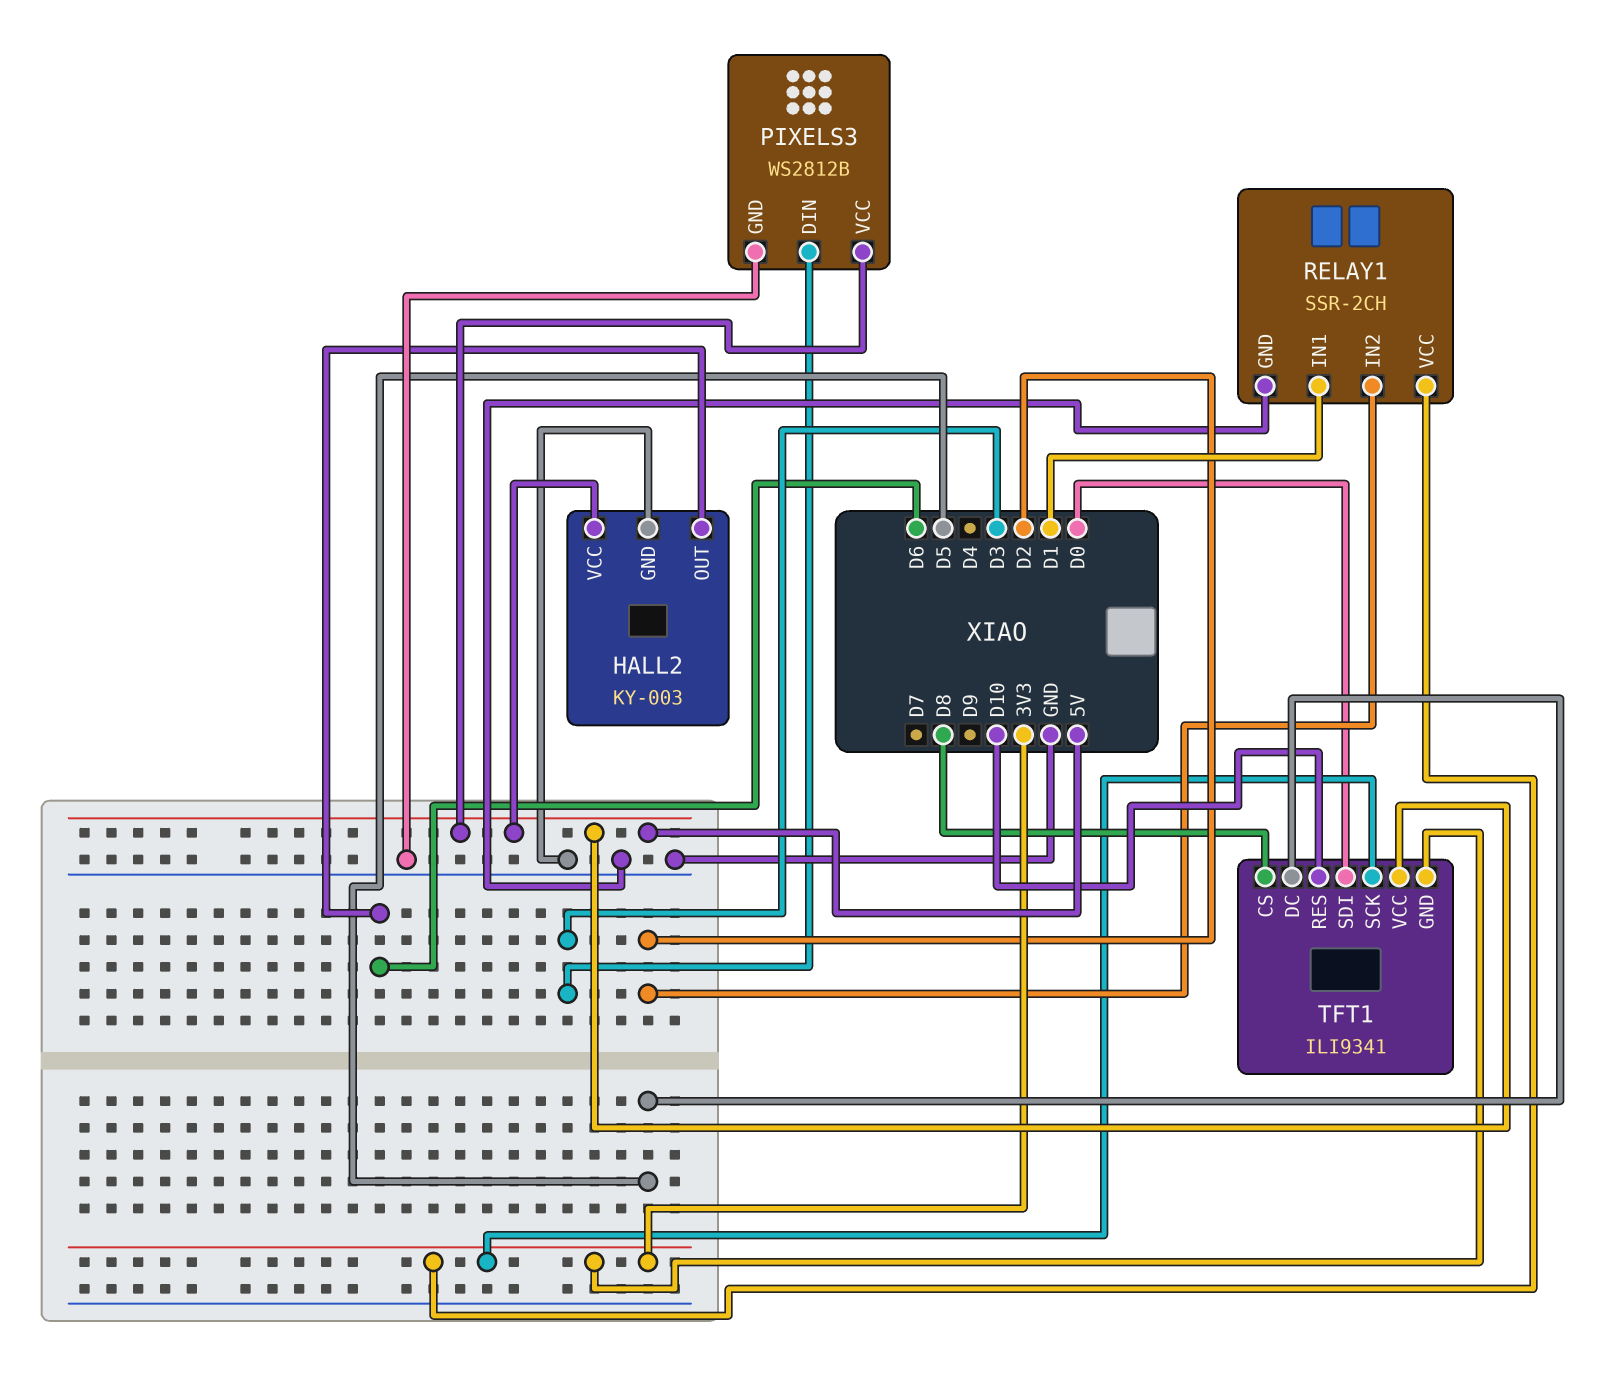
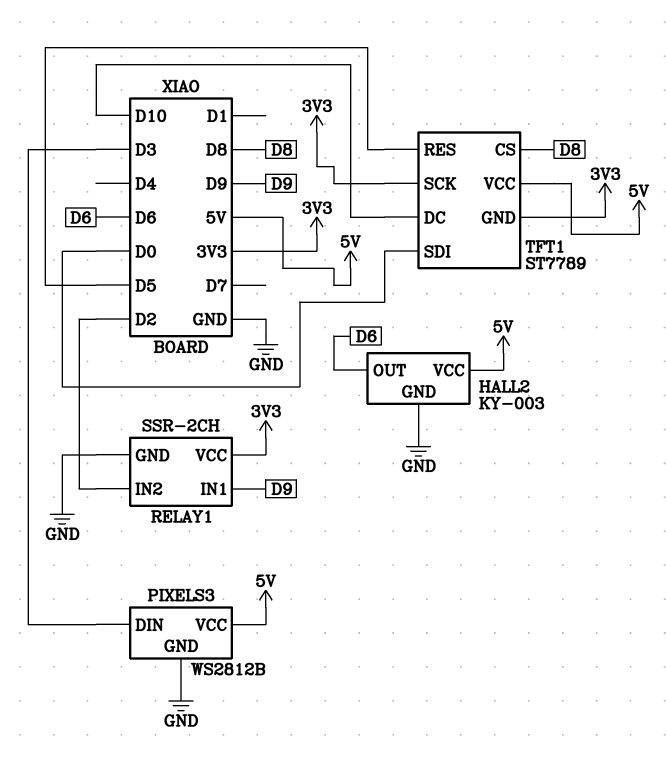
RELAY1 pin IN1: D1 -> D9
TFT1: ILI9341 -> ST7789
TFT1 pin DC: D5 -> D10
TFT1 pin RES: D10 -> D5

